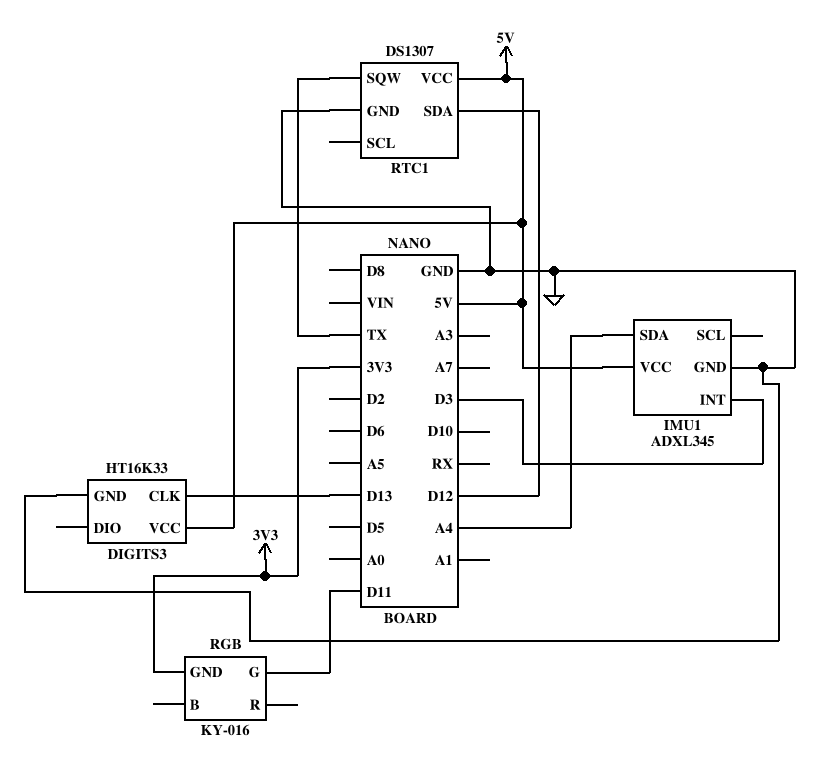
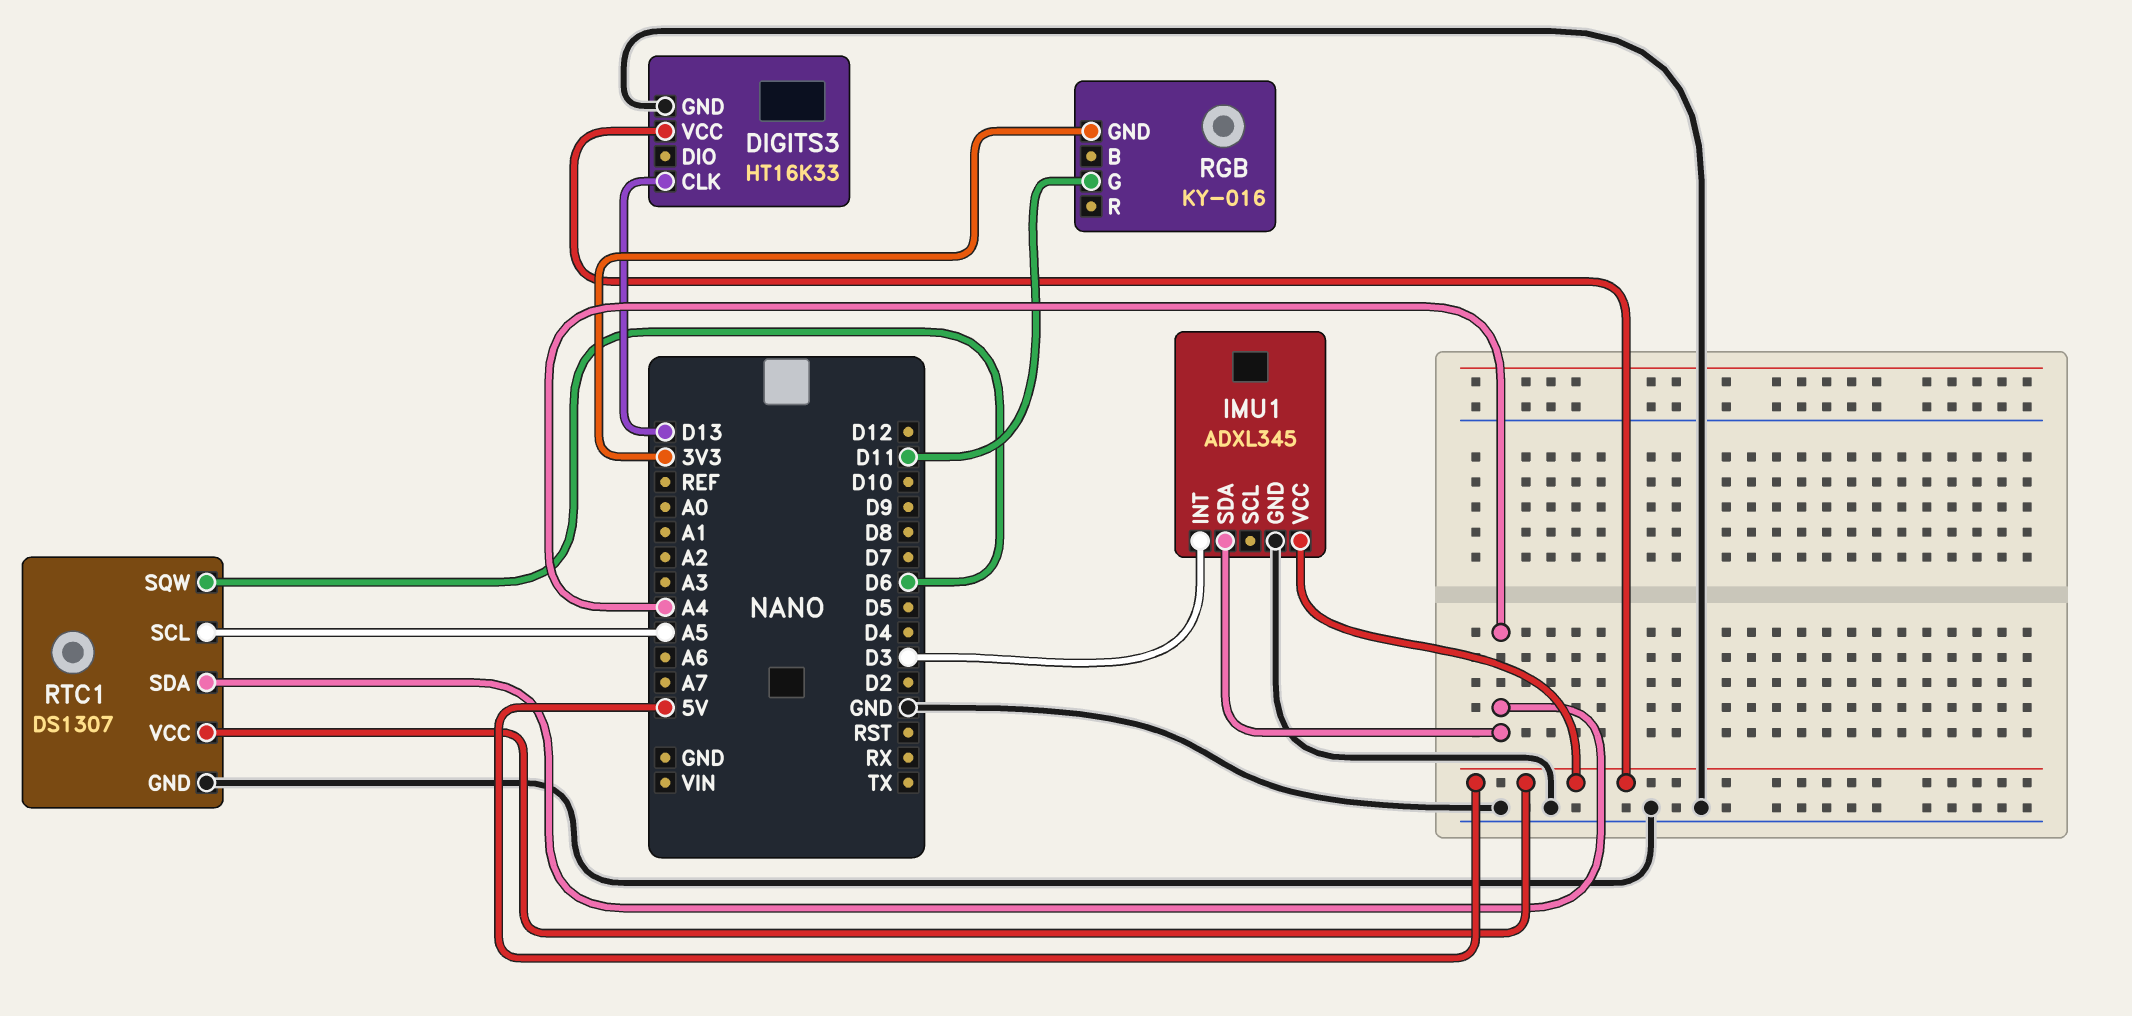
RTC1 pin SCL: none -> A5
RTC1 pin SDA: D12 -> A4
RTC1 pin SQW: TX -> D6

